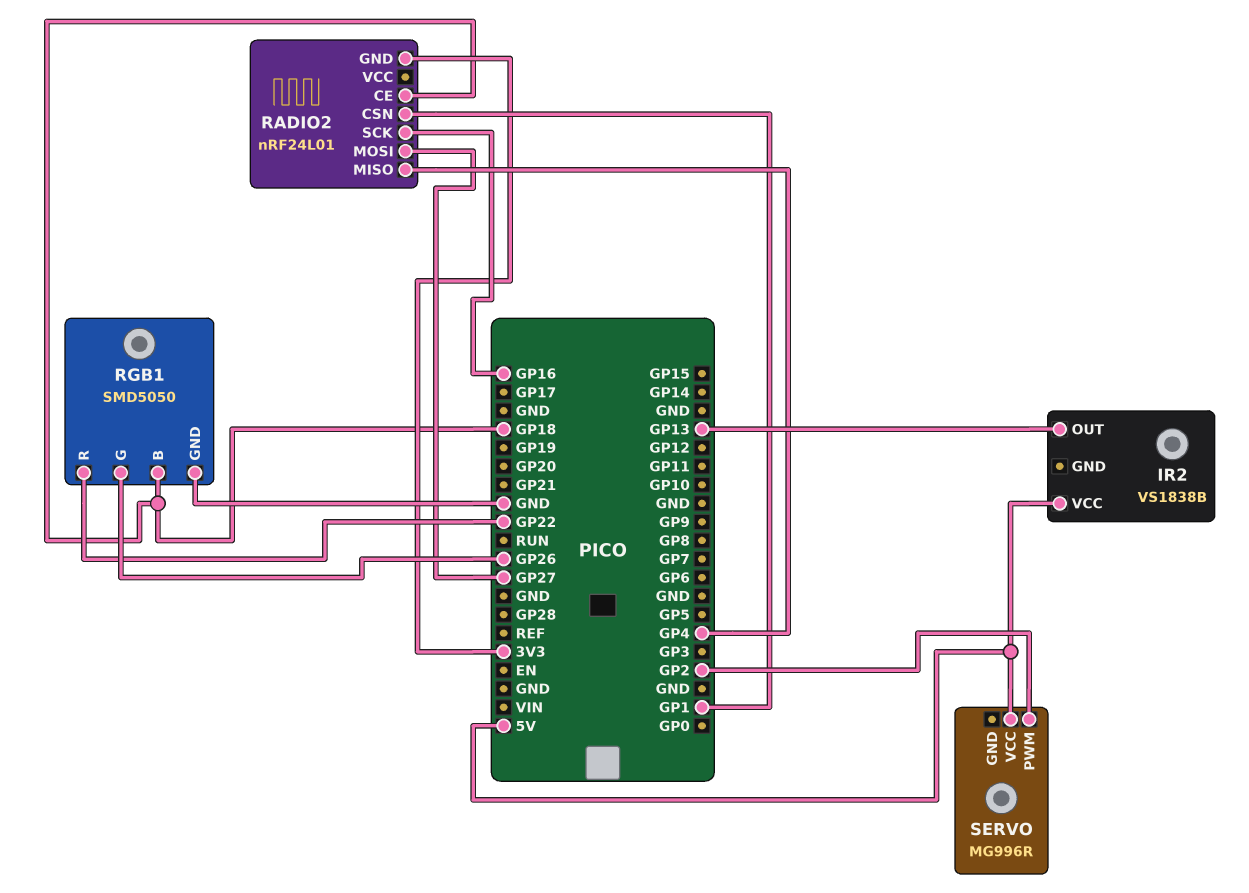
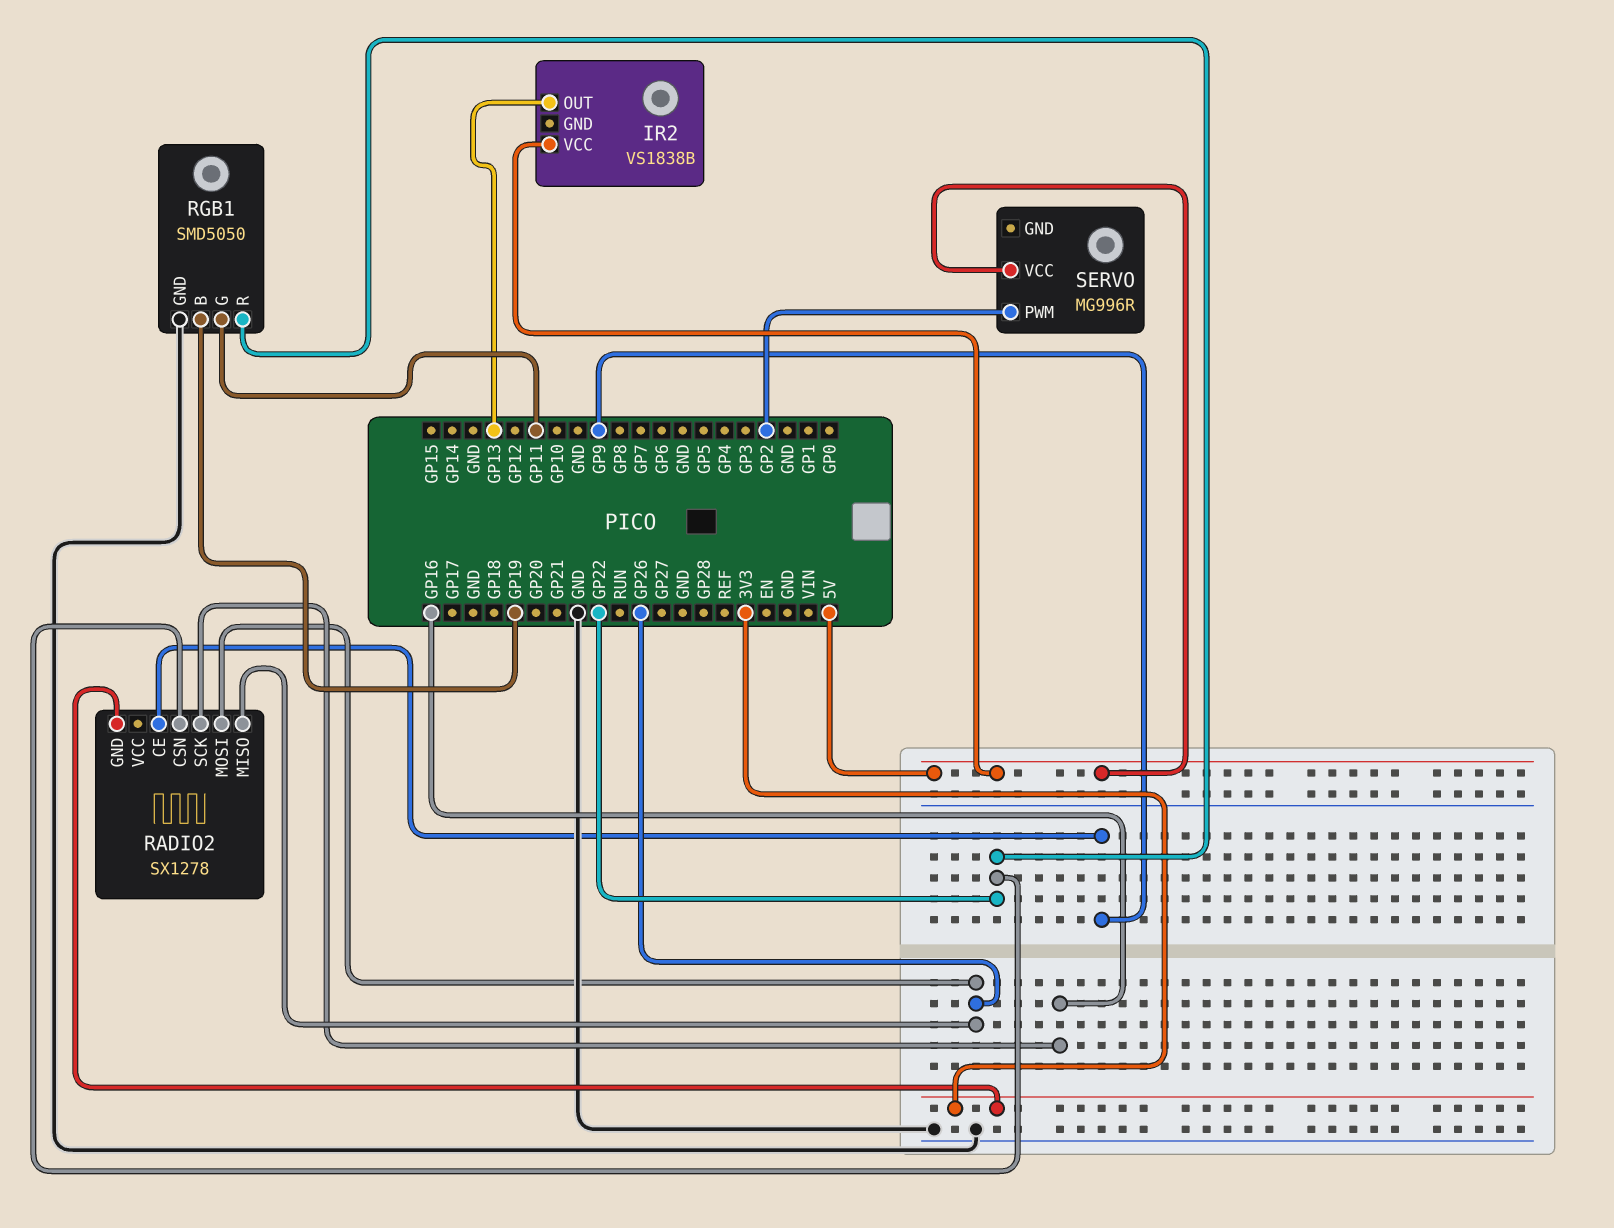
RADIO2: nRF24L01 -> SX1278
RADIO2 pin CE: GP18 -> GP9
RADIO2 pin CSN: GP1 -> GP22
RADIO2 pin MISO: GP4 -> GP26
RADIO2 pin MOSI: GP27 -> GP26
RGB1 pin B: GP18 -> GP19
RGB1 pin G: GP26 -> GP11

